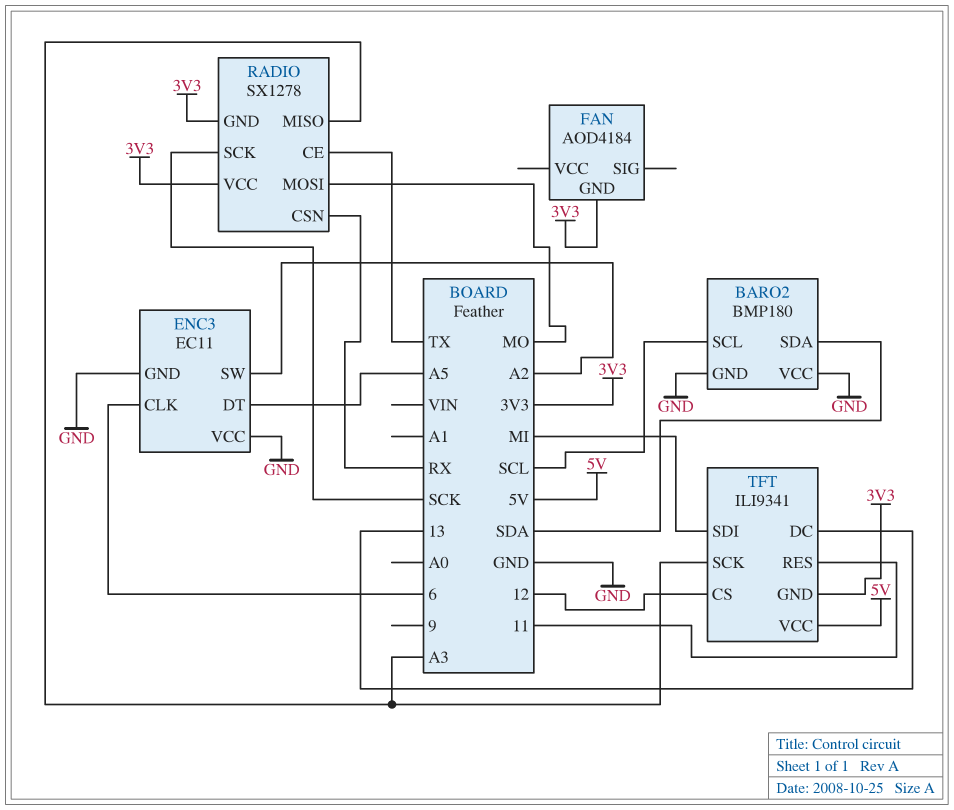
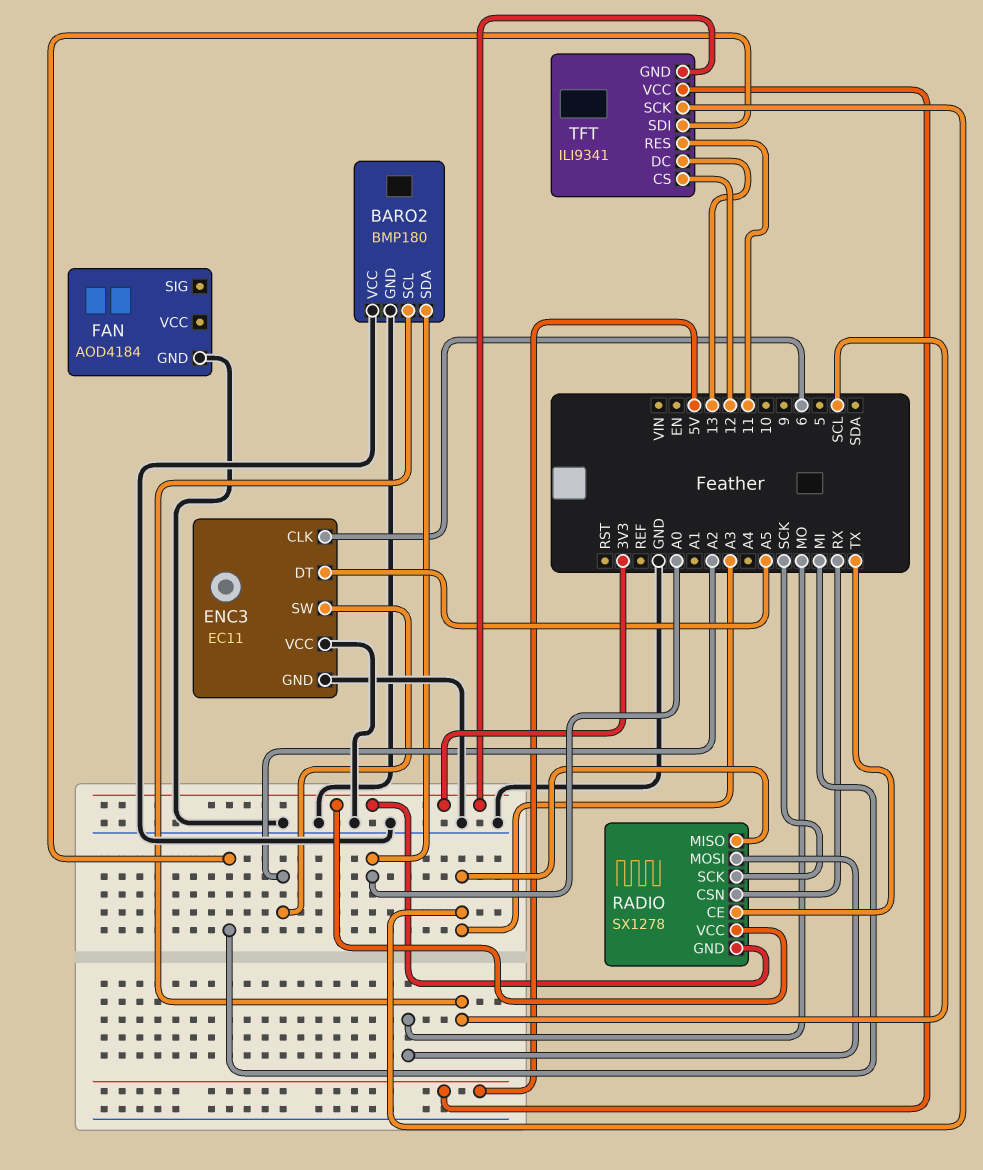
BARO2 pin SDA: SDA -> A0
FAN pin GND: 3V3 -> GND

